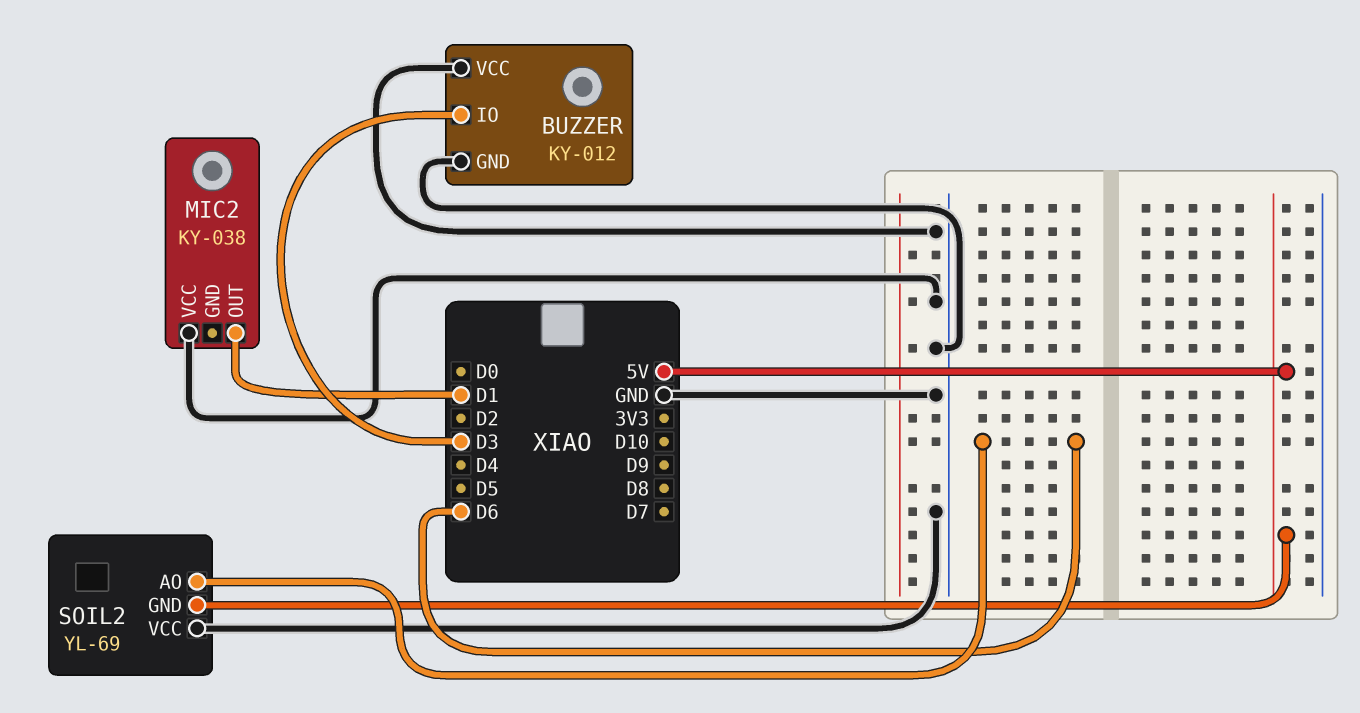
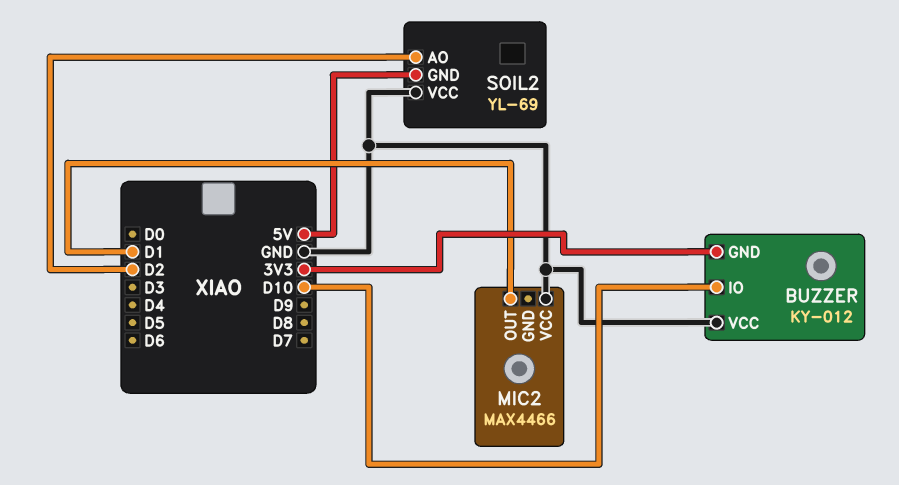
BUZZER pin GND: GND -> 3V3
BUZZER pin IO: D3 -> D10
MIC2: KY-038 -> MAX4466
SOIL2 pin AO: D6 -> D2

